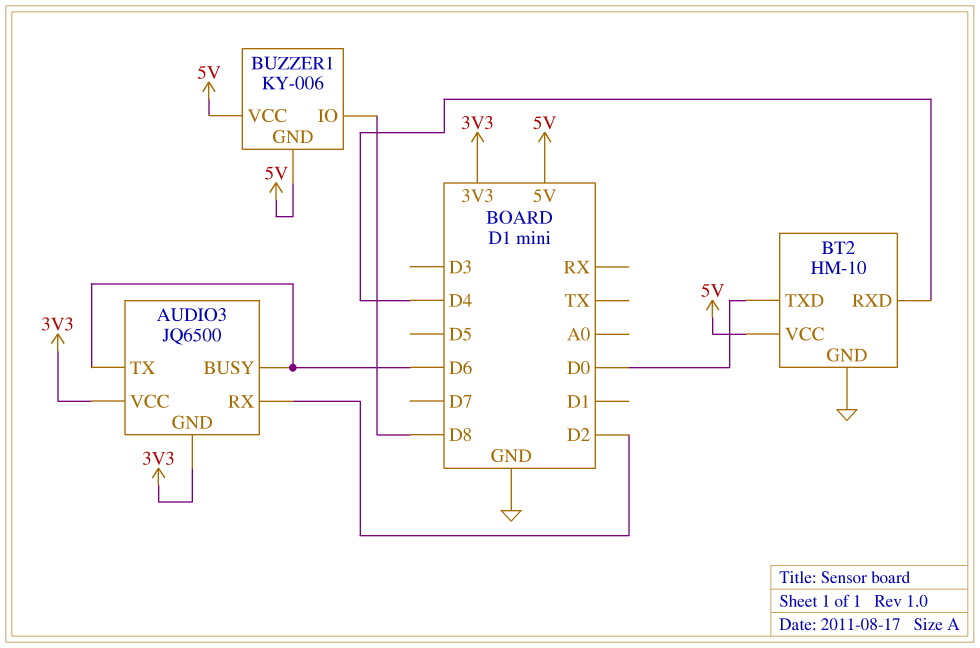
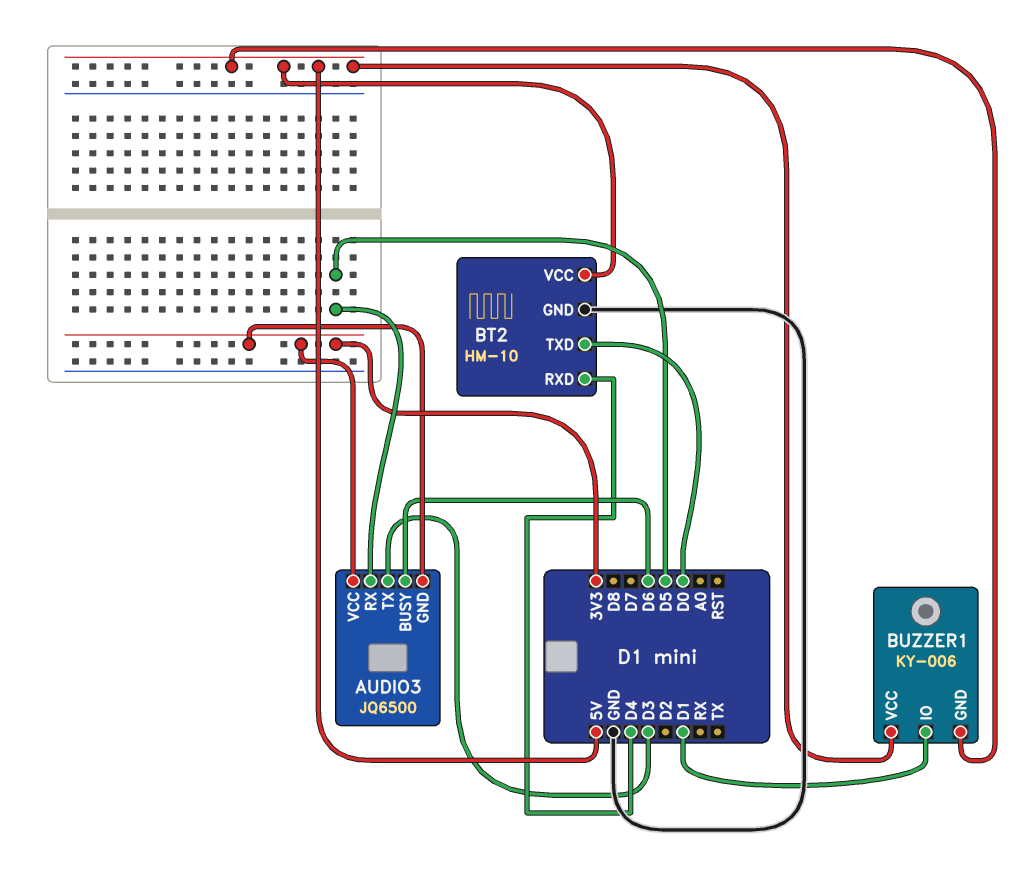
AUDIO3 pin RX: D2 -> D5
AUDIO3 pin TX: D6 -> D3
BUZZER1 pin IO: D8 -> D1

